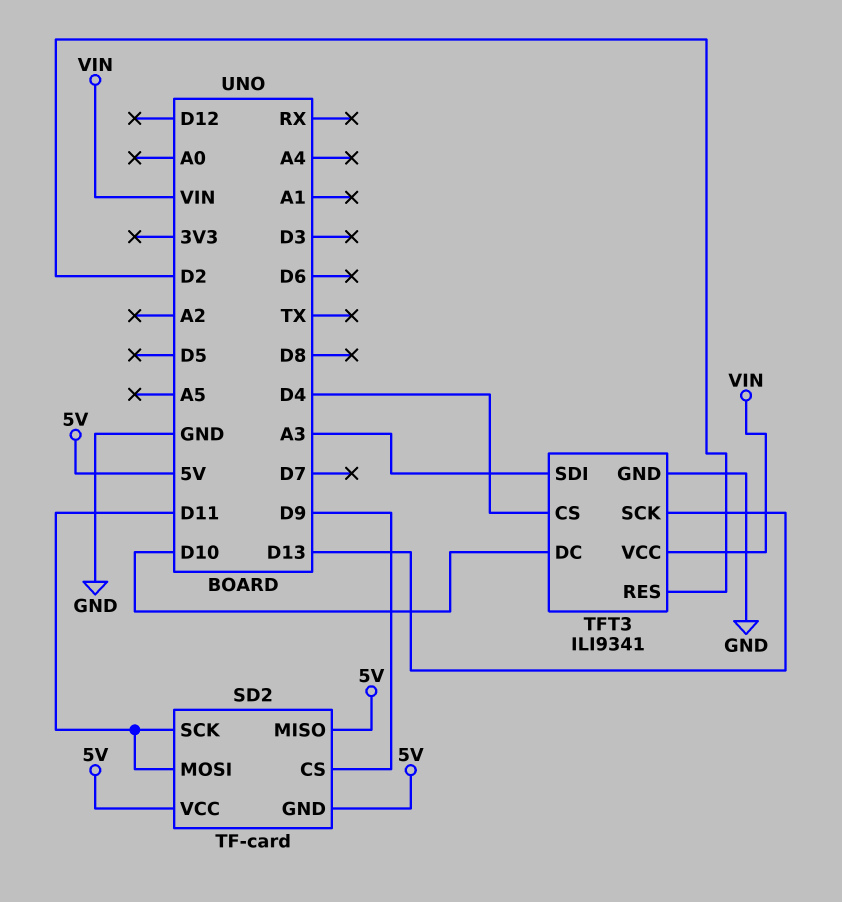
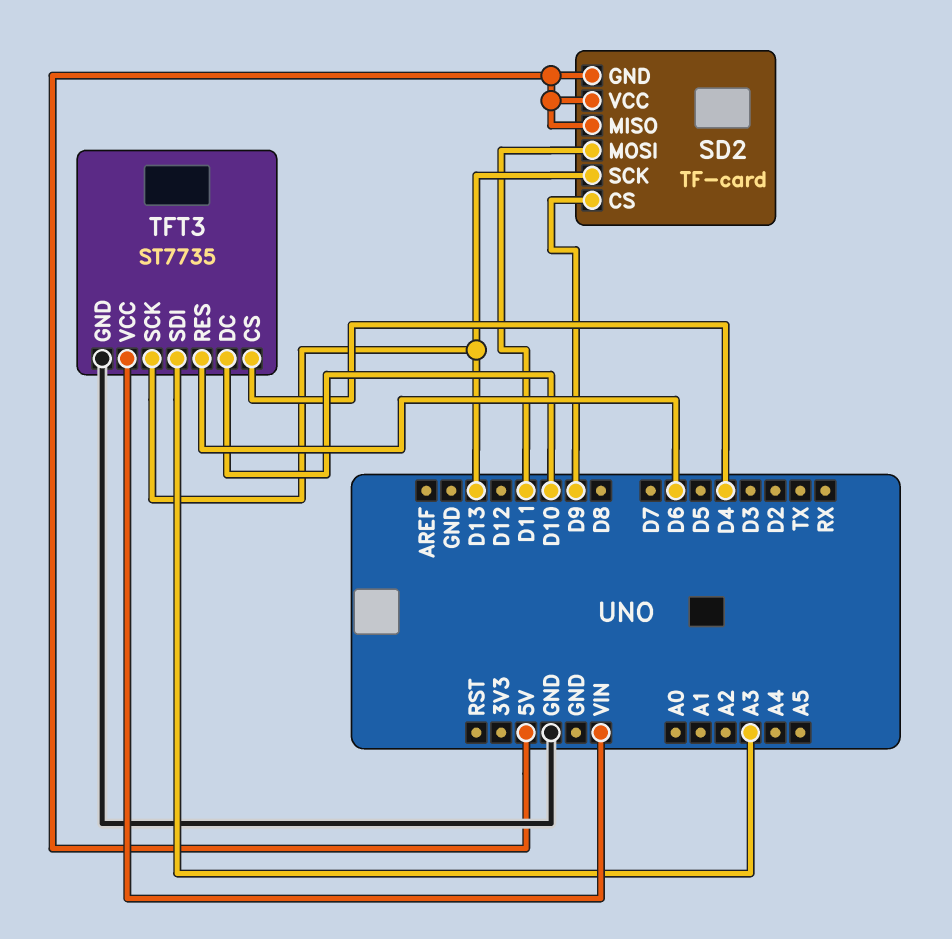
SD2 pin SCK: D11 -> D13
TFT3: ILI9341 -> ST7735
TFT3 pin RES: D2 -> D6

